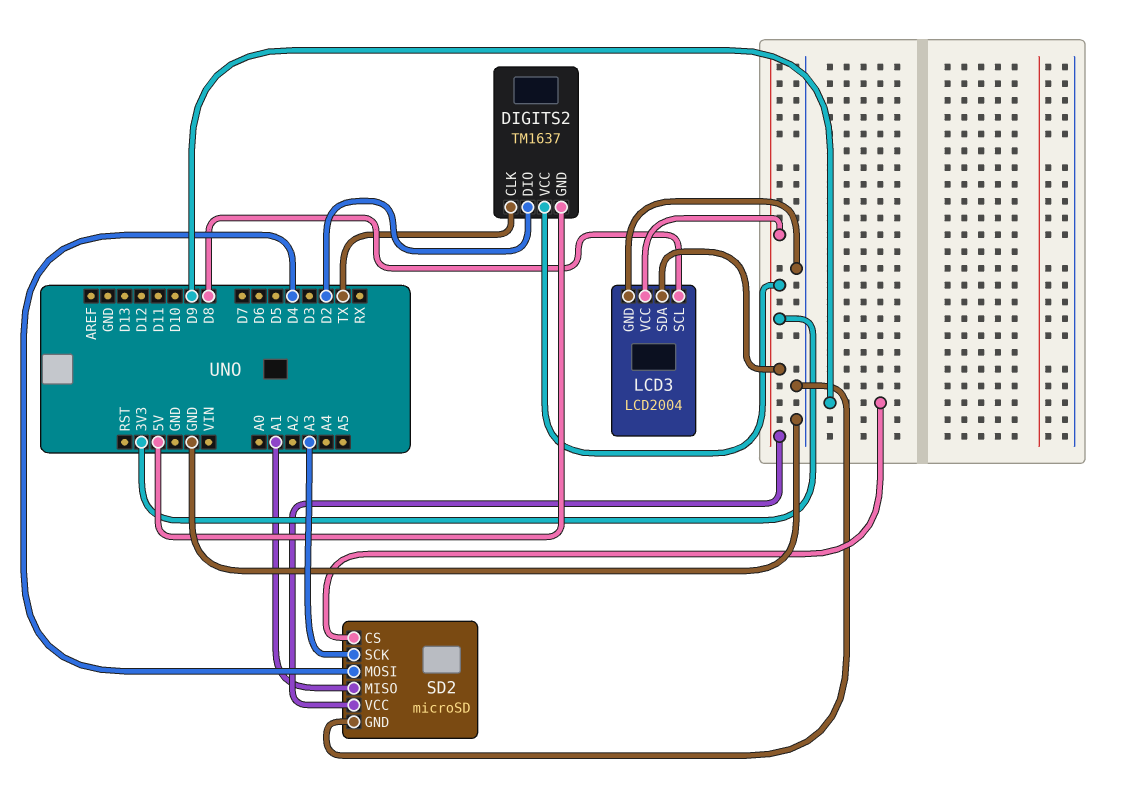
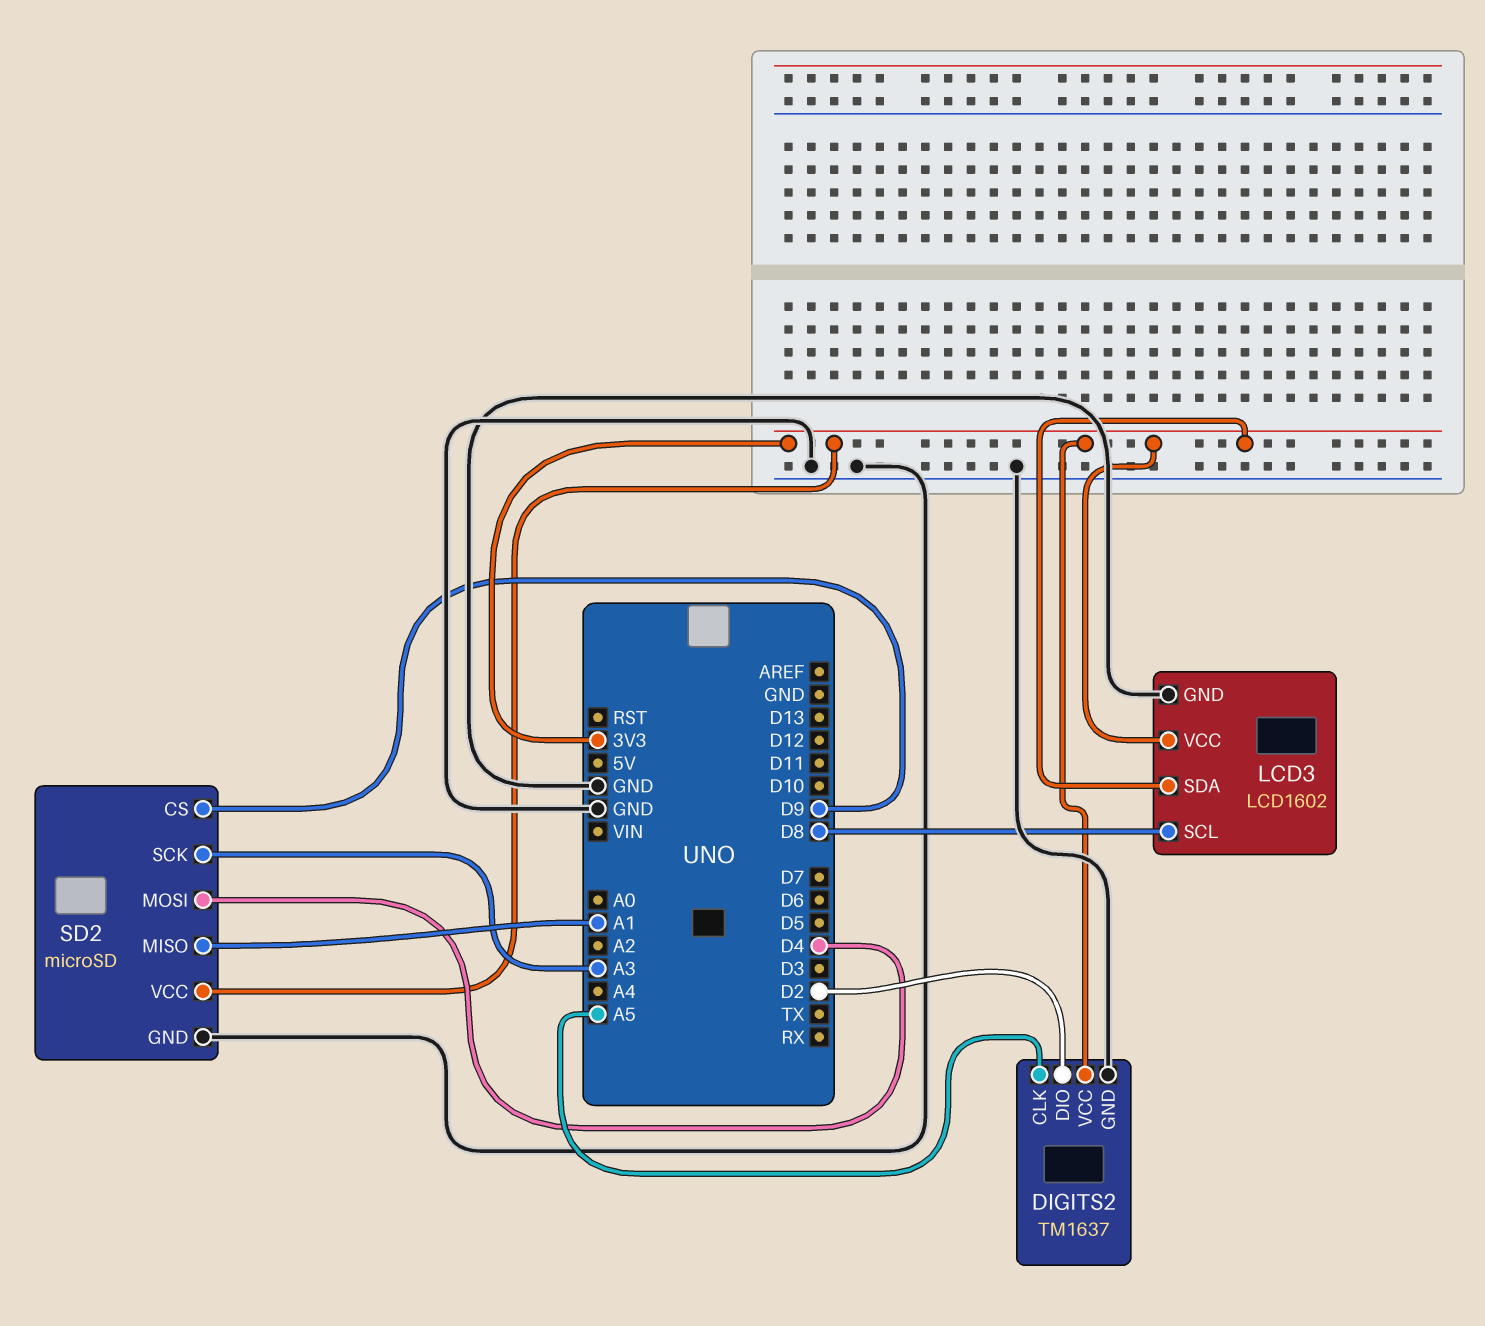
DIGITS2 pin CLK: TX -> A5
DIGITS2 pin GND: 5V -> GND
LCD3: LCD2004 -> LCD1602

